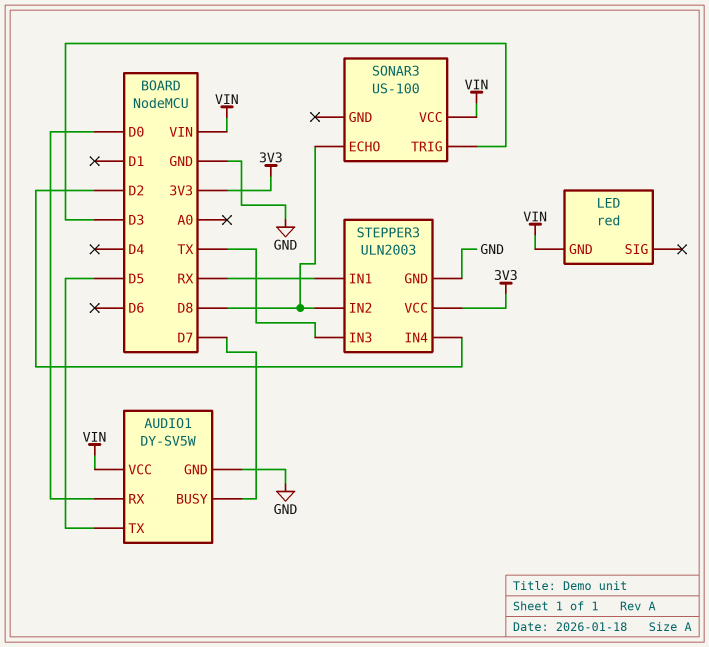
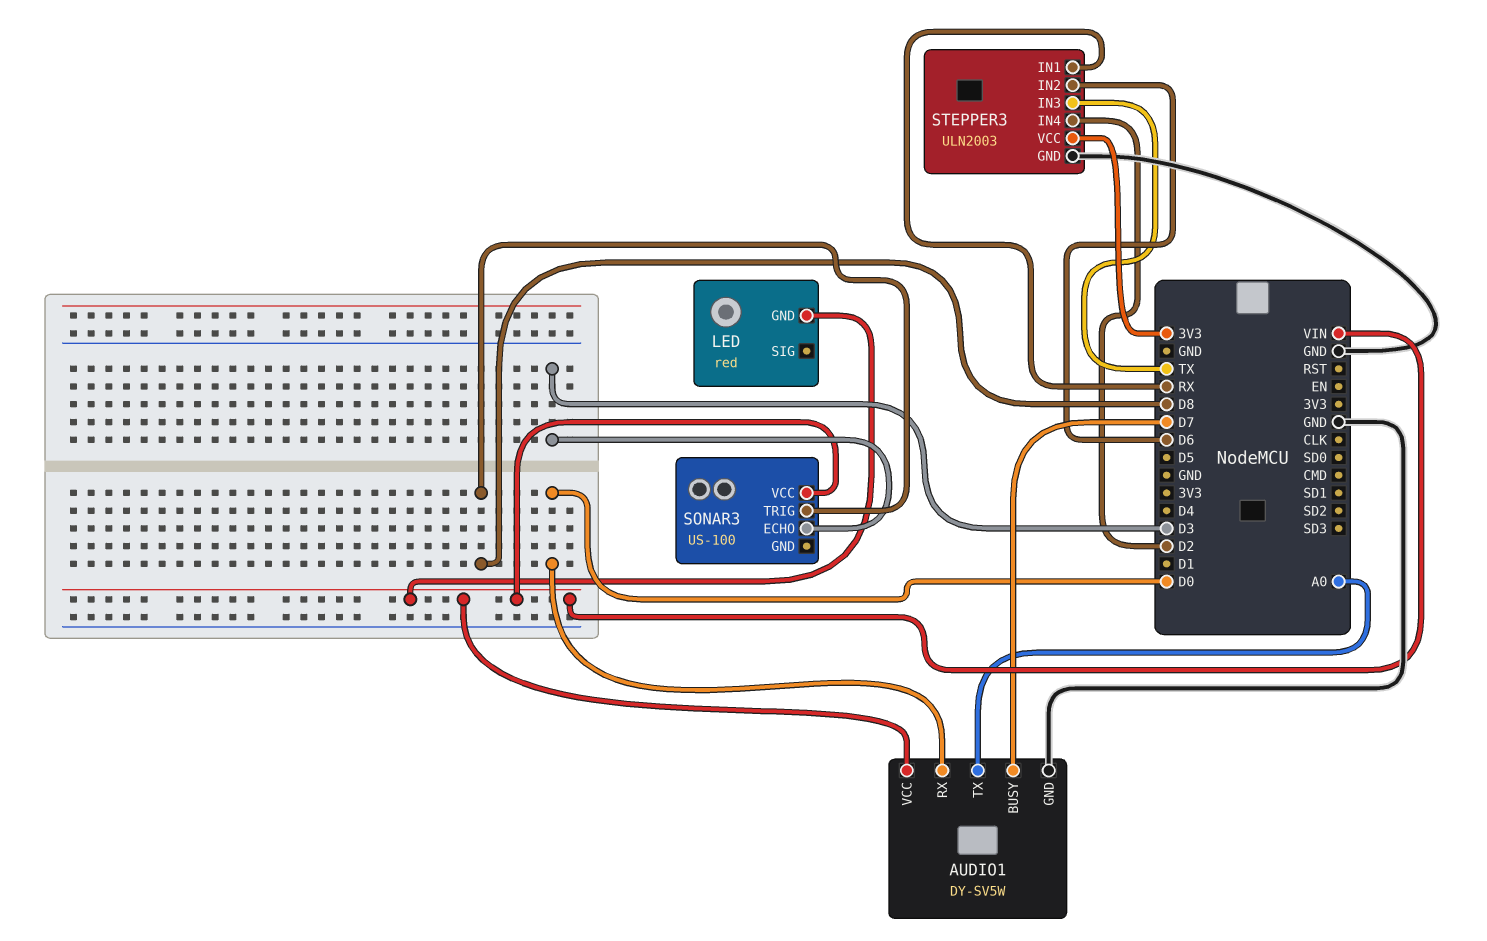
AUDIO1 pin TX: D5 -> A0
SONAR3 pin ECHO: D8 -> D3
SONAR3 pin TRIG: D3 -> D8
STEPPER3 pin IN2: D8 -> D6

